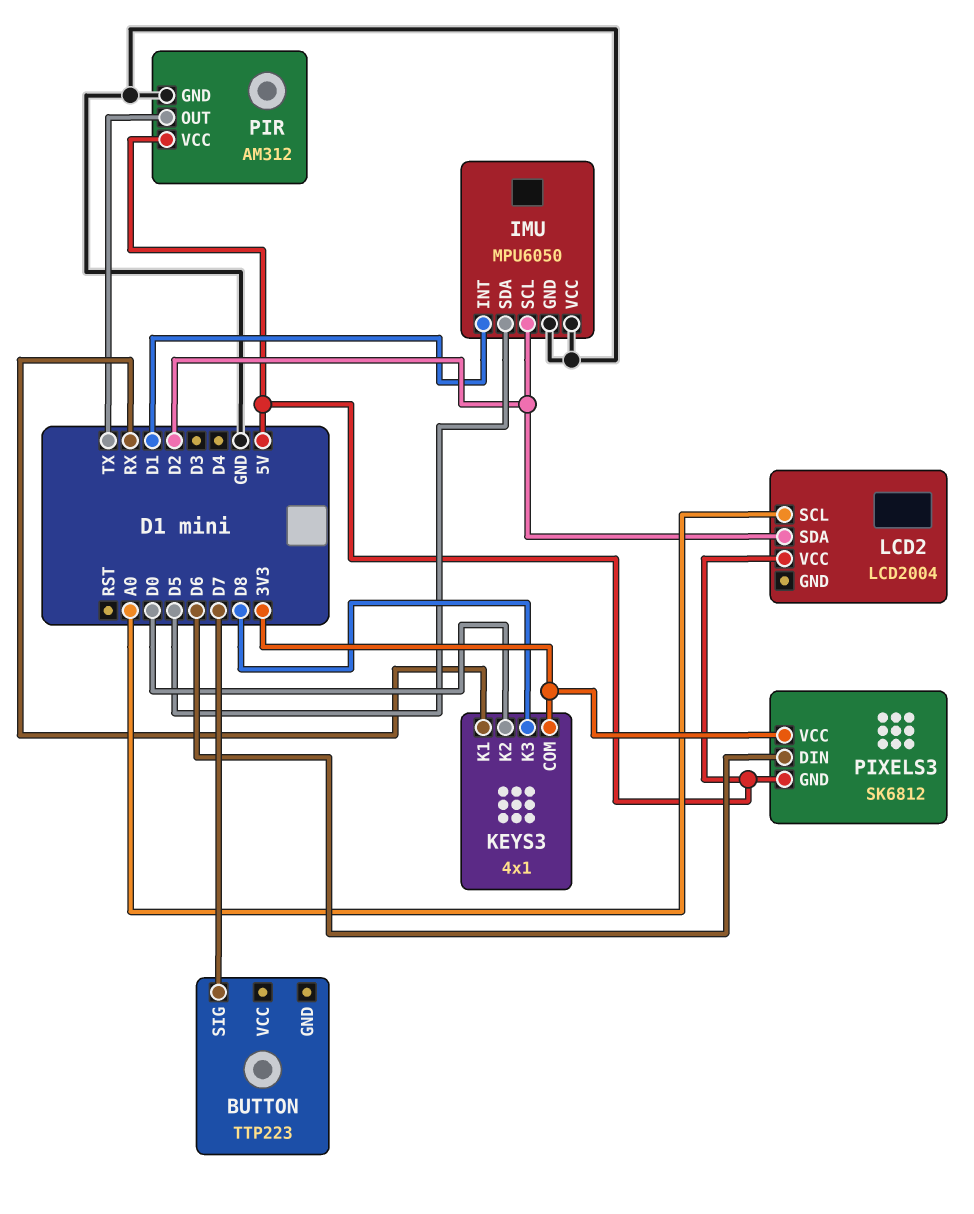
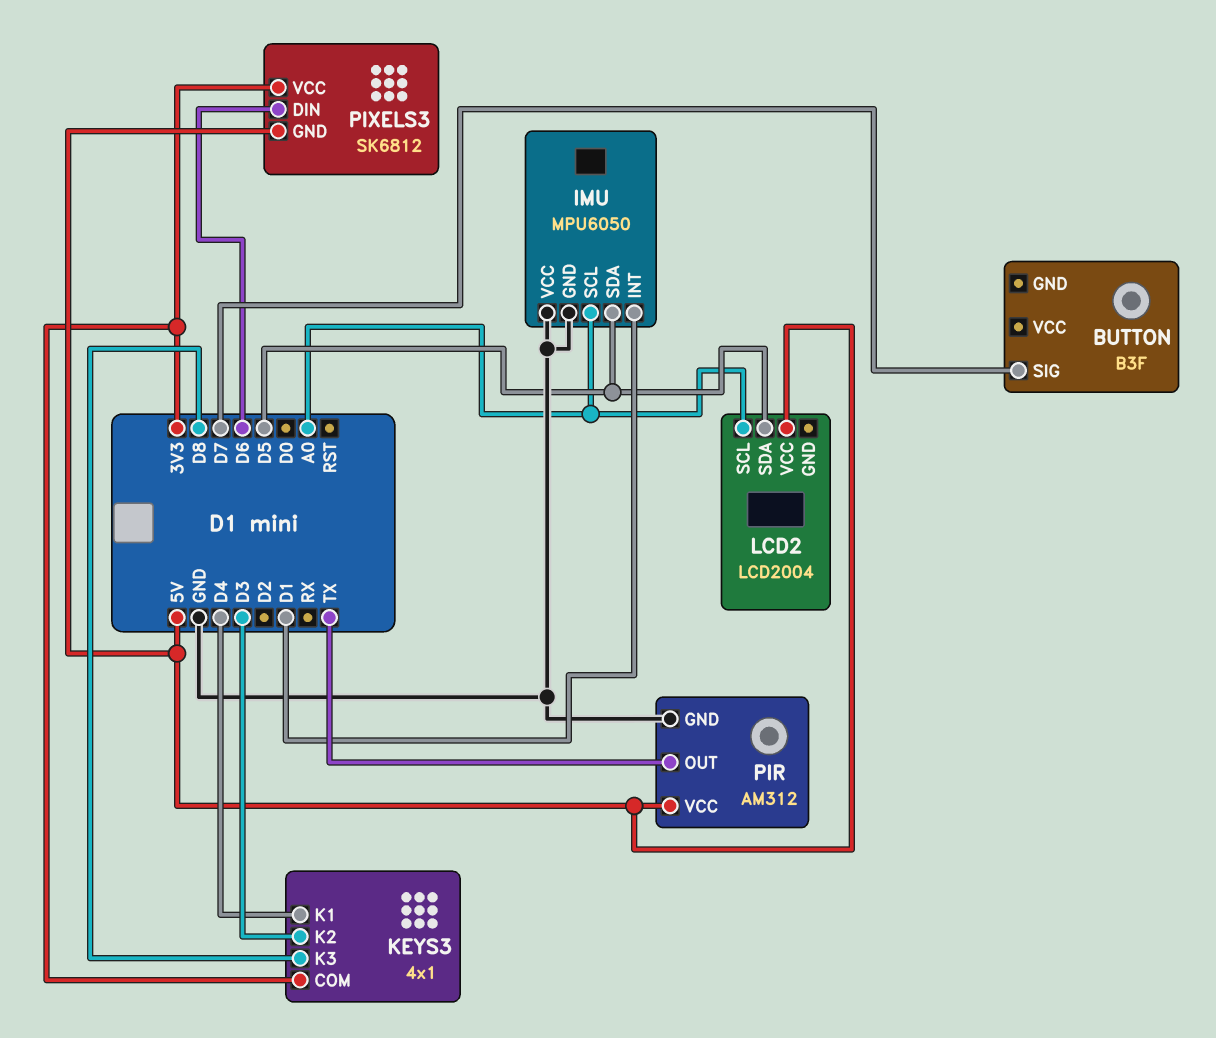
BUTTON: TTP223 -> B3F
IMU pin SCL: D2 -> A0
KEYS3 pin K1: RX -> D4
KEYS3 pin K2: D0 -> D3
LCD2 pin SDA: D2 -> D5

